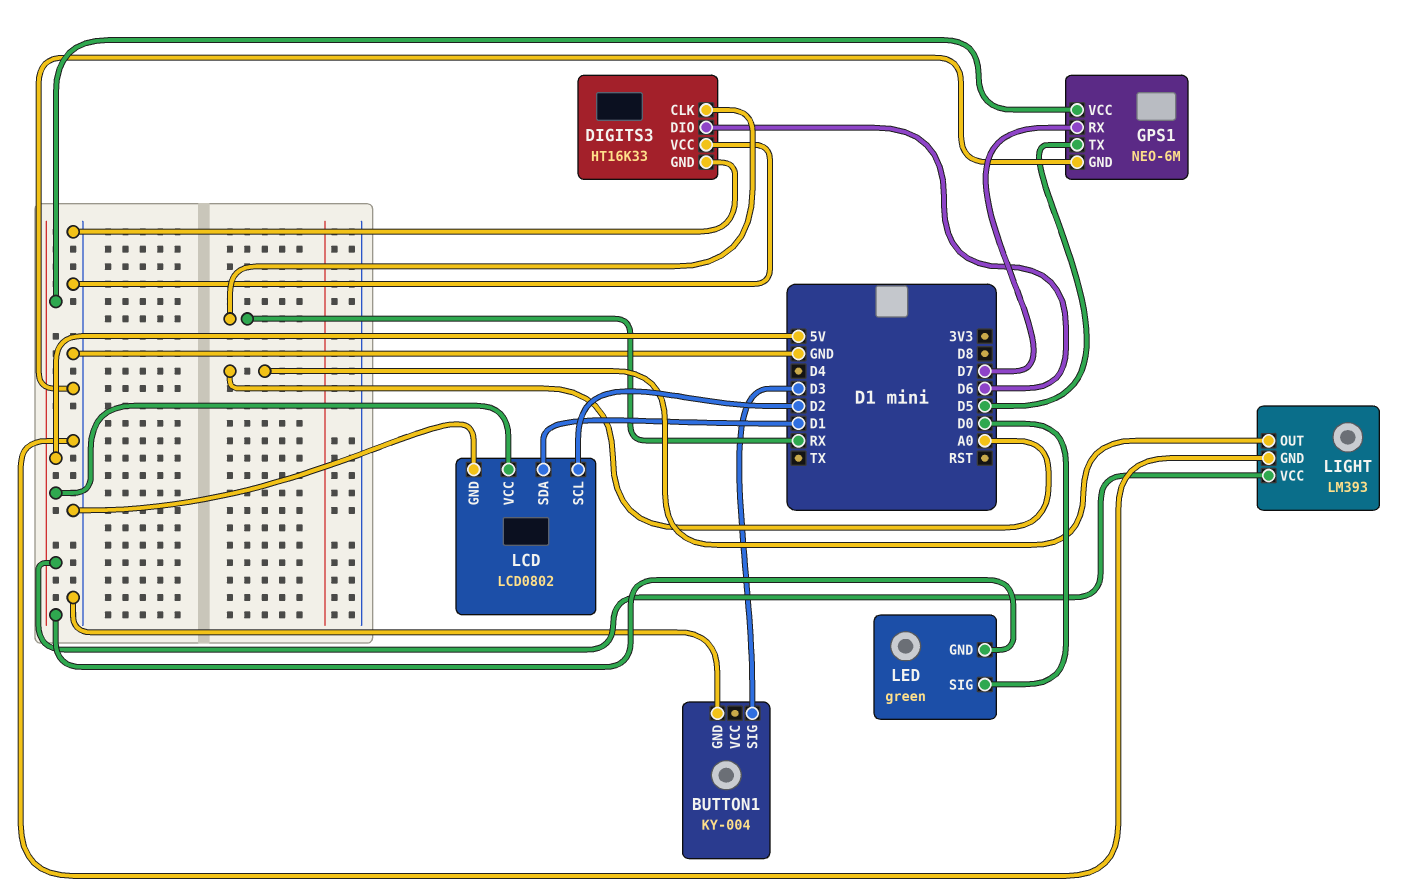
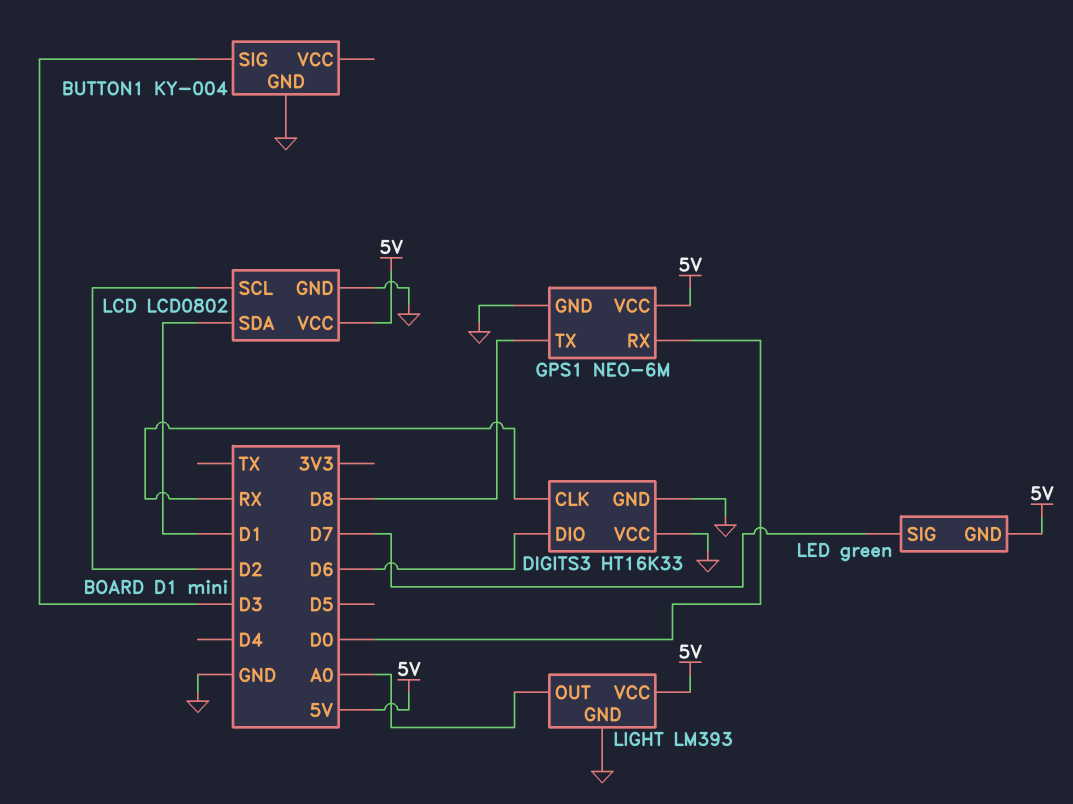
GPS1 pin RX: D7 -> D0
GPS1 pin TX: D5 -> D8
LED pin SIG: D0 -> D7

